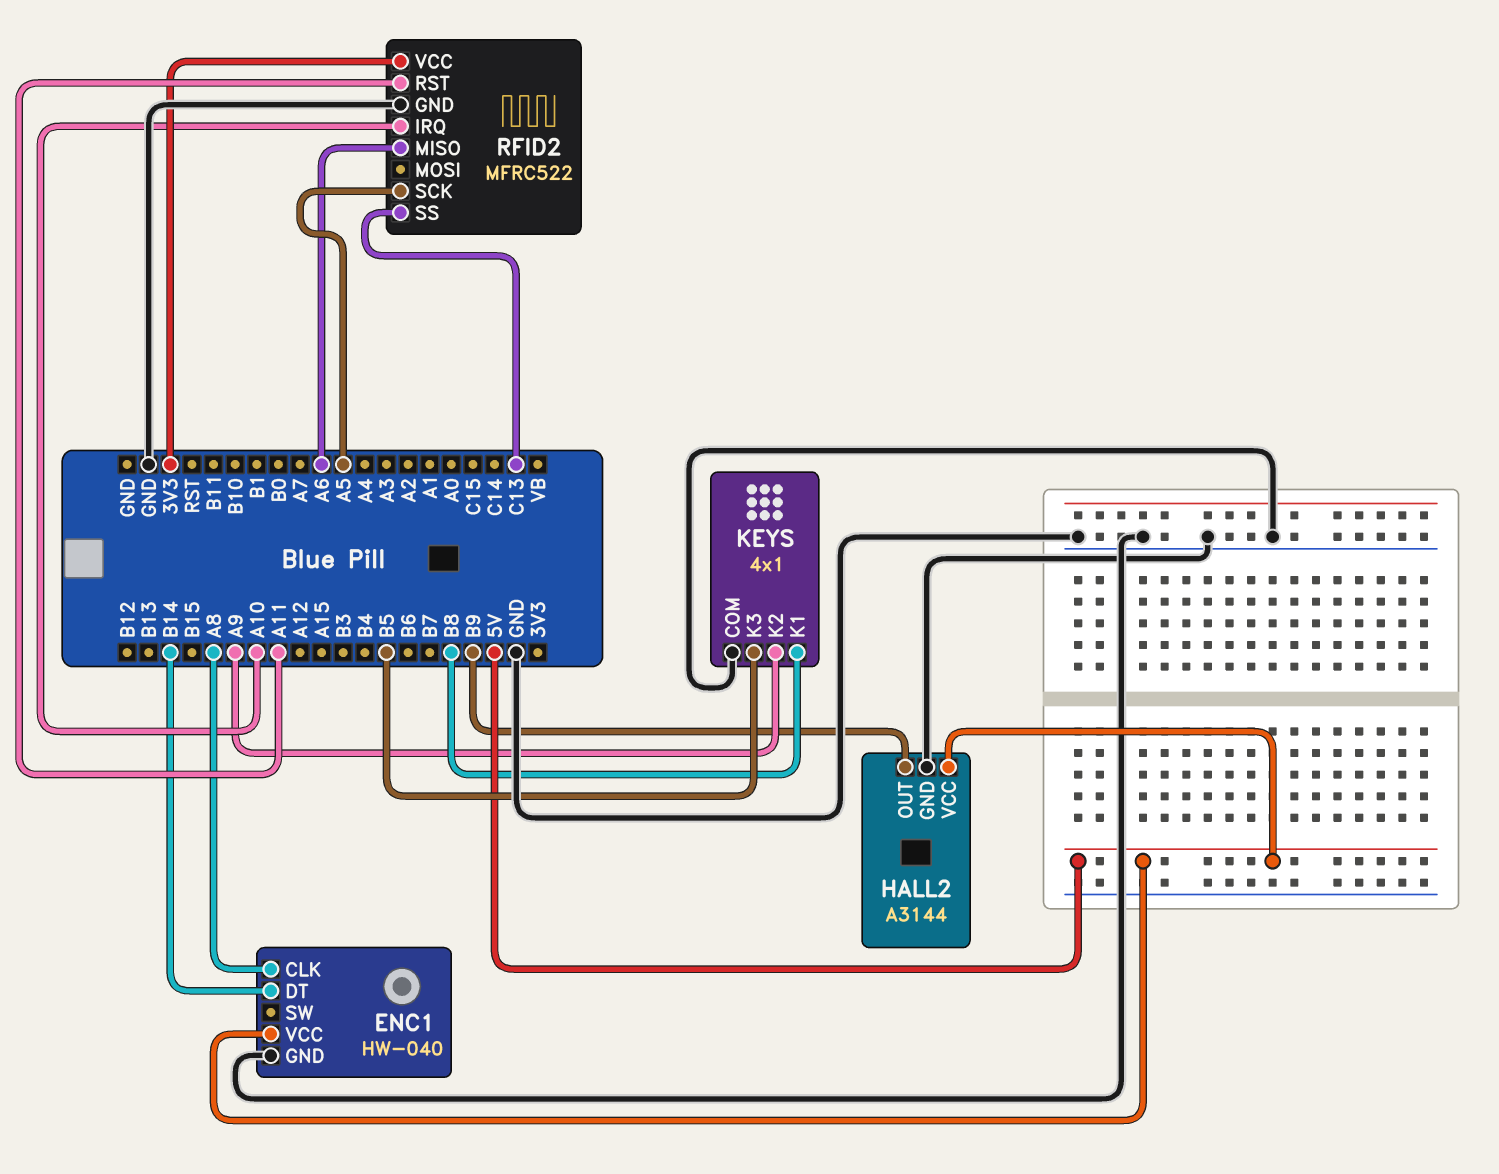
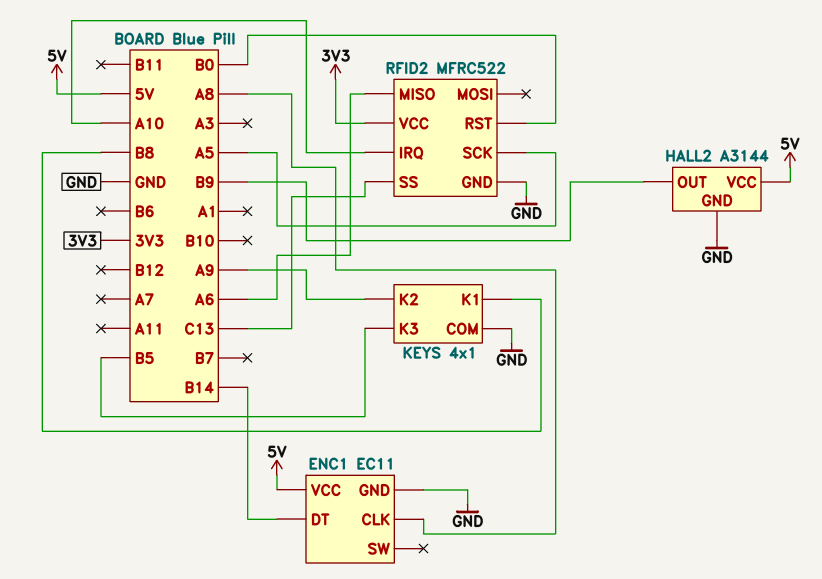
ENC1: HW-040 -> EC11
RFID2 pin RST: A11 -> B0

